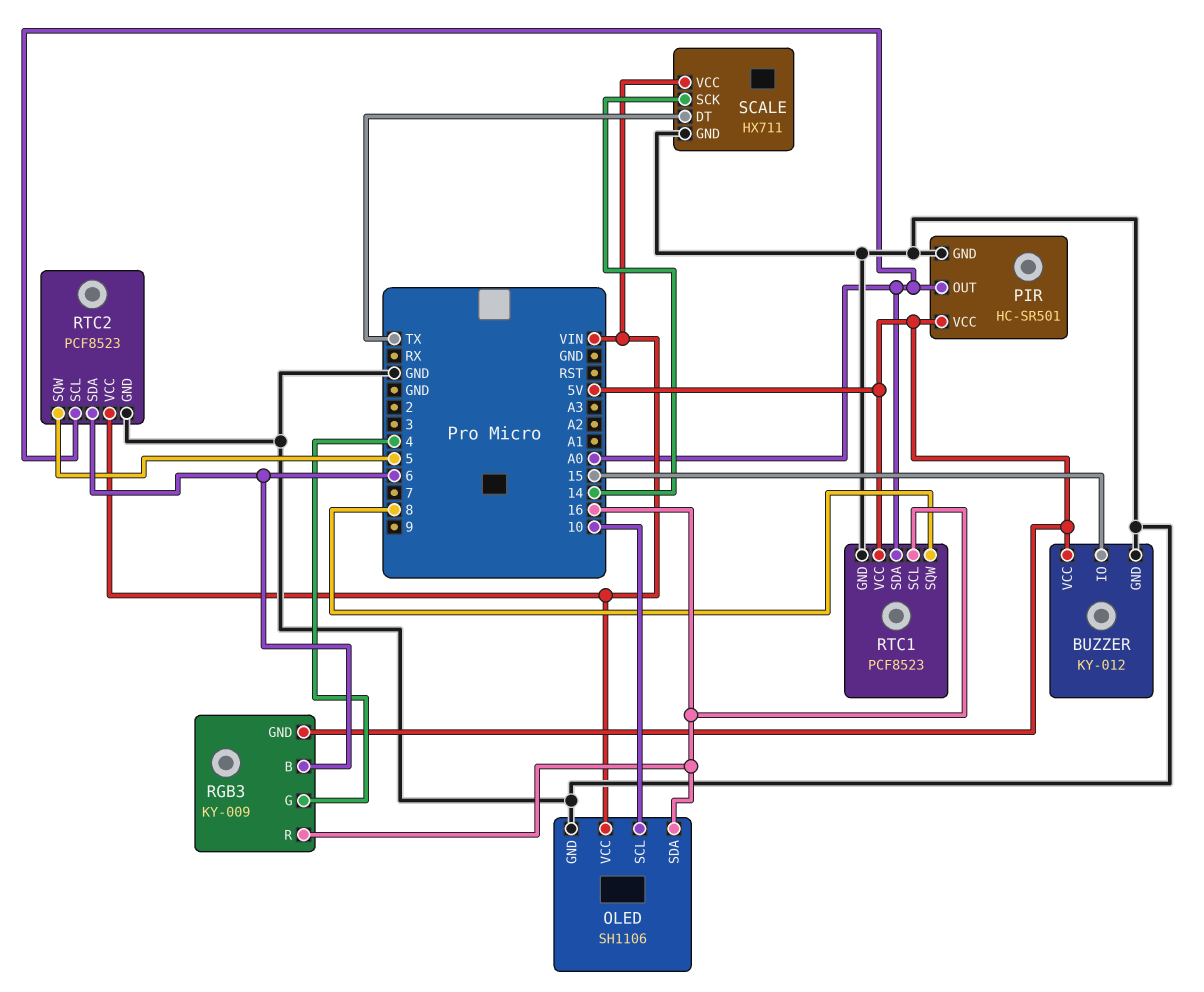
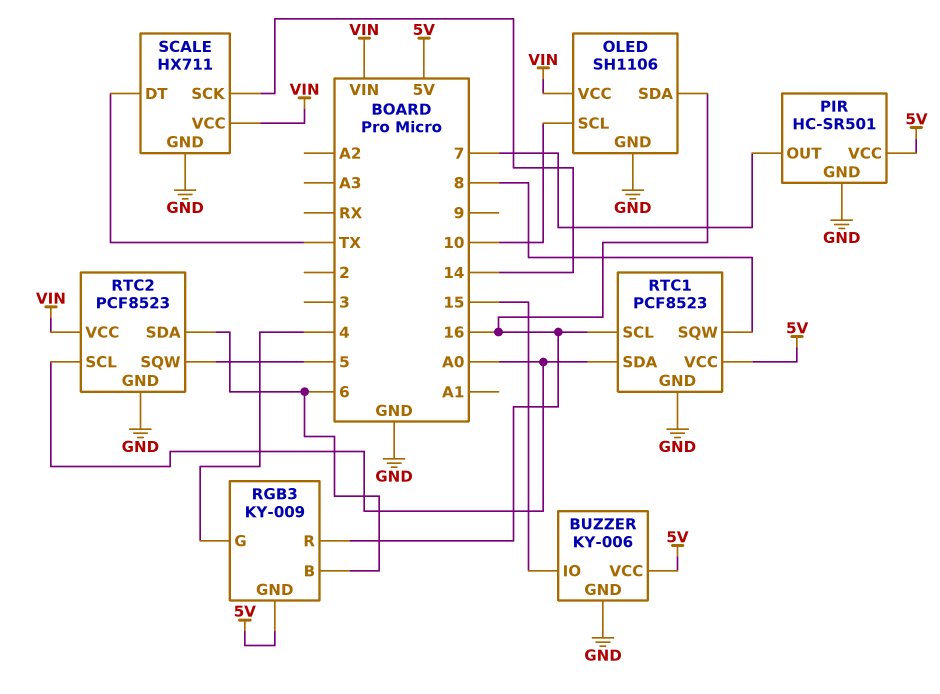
BUZZER: KY-012 -> KY-006
PIR pin OUT: A0 -> 7

